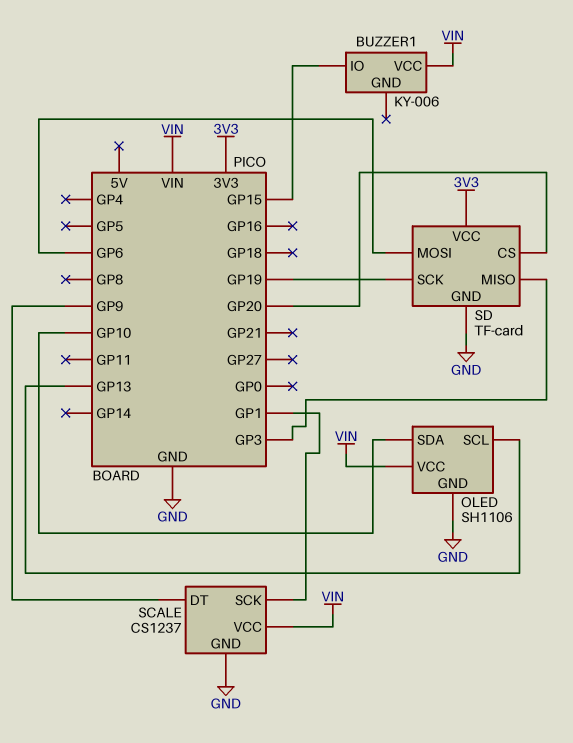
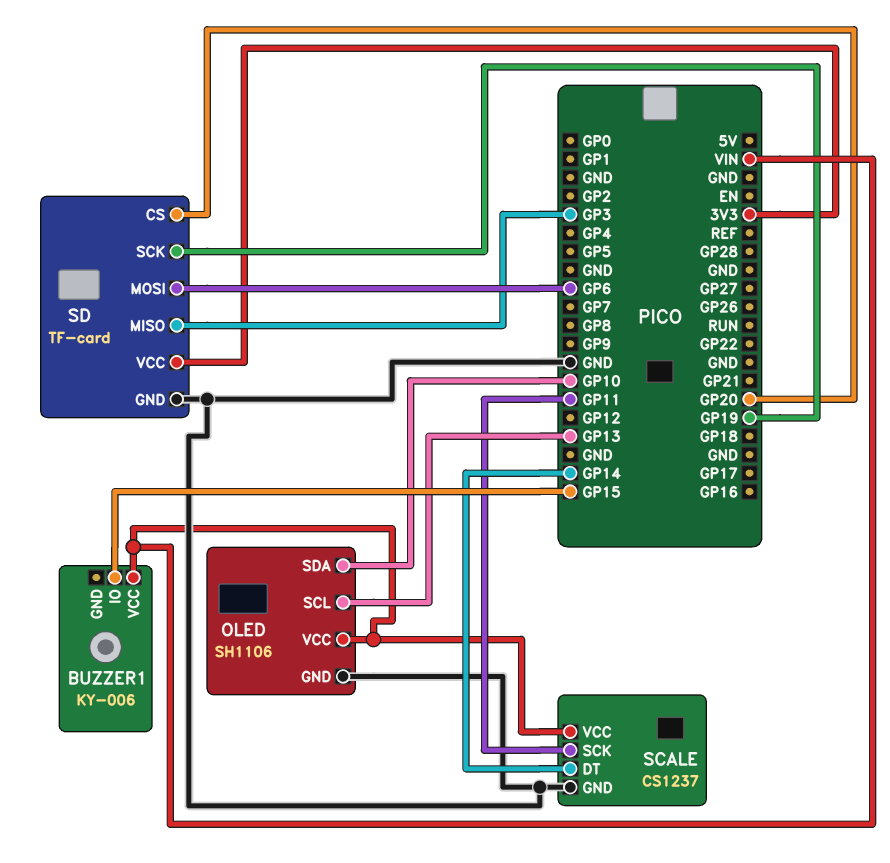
SCALE pin DT: GP9 -> GP14
SCALE pin SCK: GP1 -> GP11

